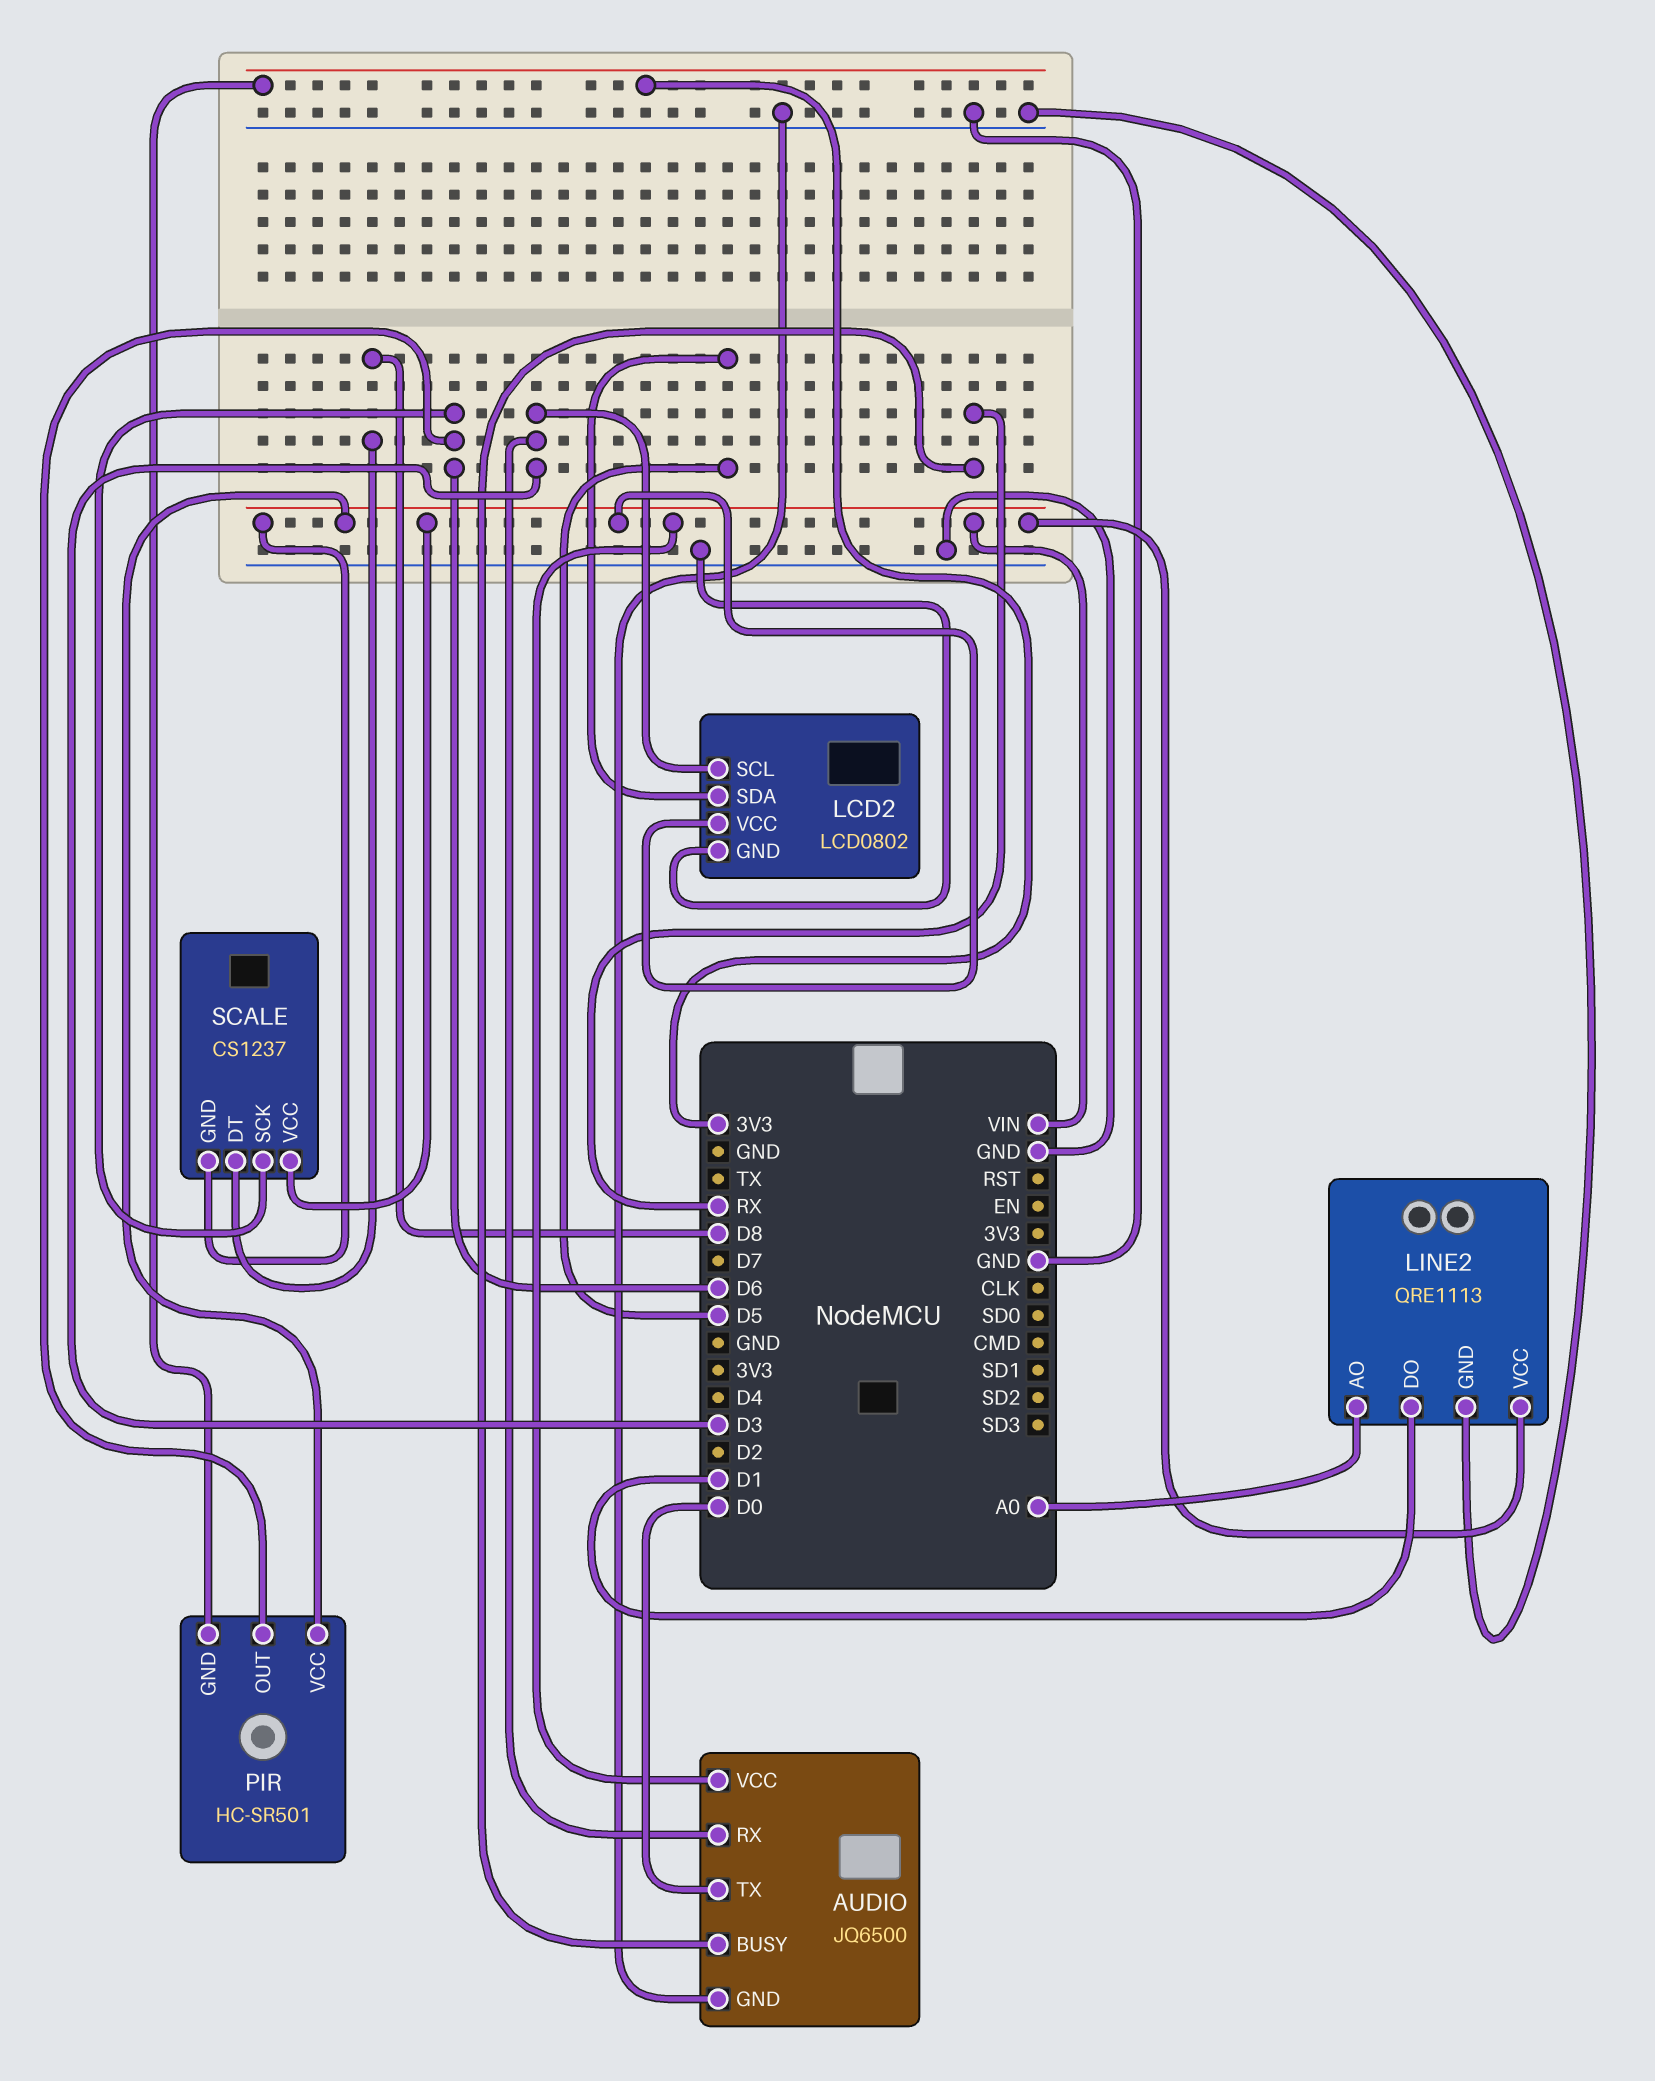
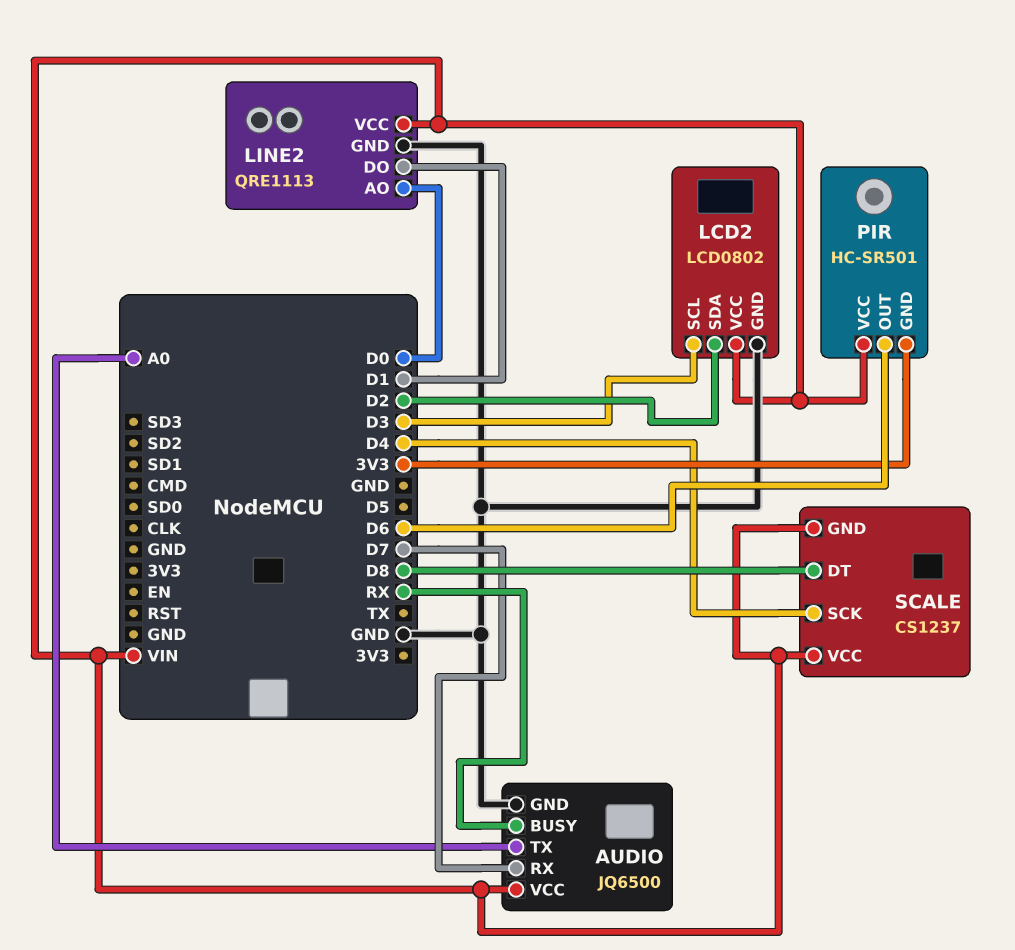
AUDIO pin RX: D3 -> D7
AUDIO pin TX: D0 -> A0
LCD2 pin SDA: D5 -> D2
LINE2 pin AO: A0 -> D0
SCALE pin SCK: D6 -> D4

